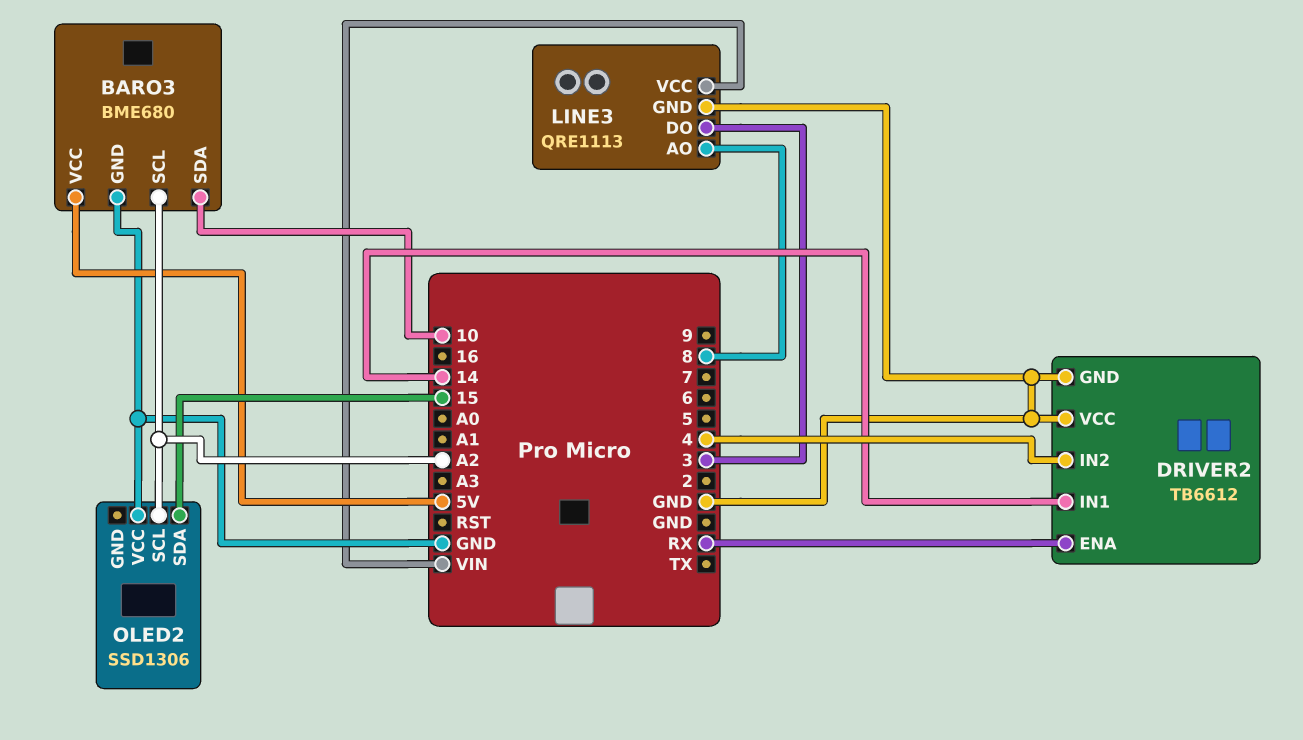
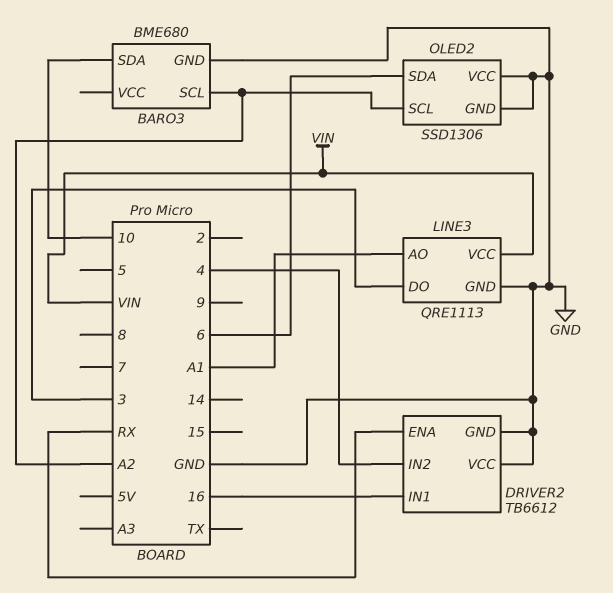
BARO3 pin VCC: 5V -> none
DRIVER2 pin IN1: 14 -> 16
LINE3 pin AO: 8 -> A1
OLED2 pin GND: none -> GND
OLED2 pin SDA: 15 -> 6

